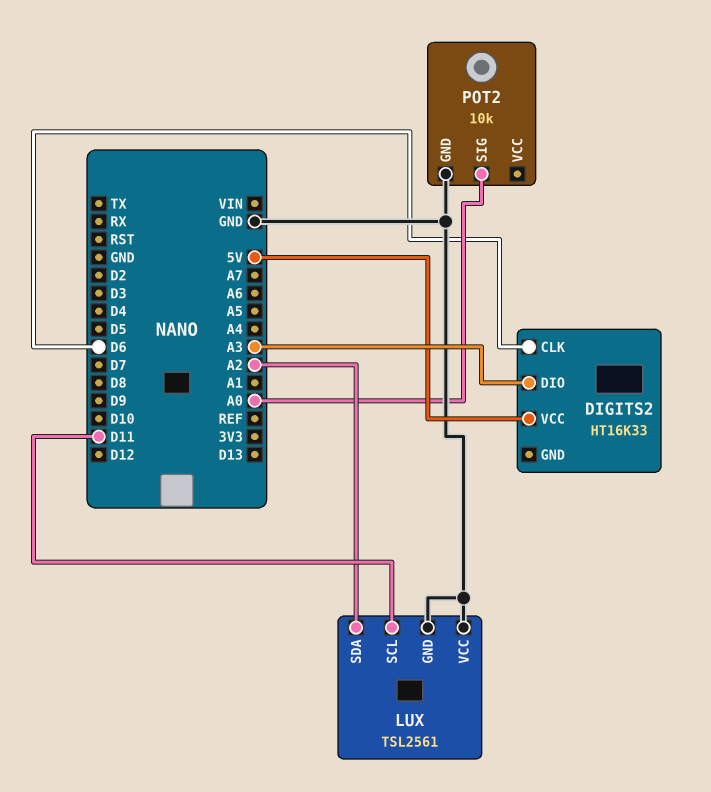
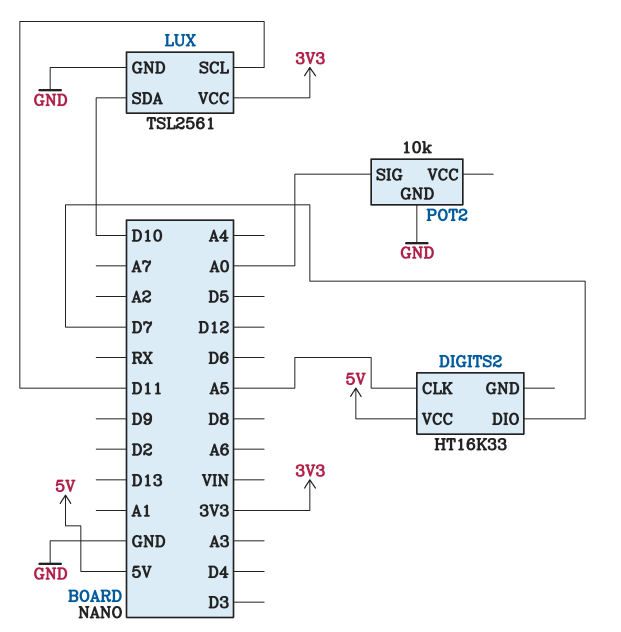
DIGITS2 pin CLK: D6 -> A5
DIGITS2 pin DIO: A3 -> D7
LUX pin SDA: A2 -> D10
LUX pin VCC: GND -> 3V3

